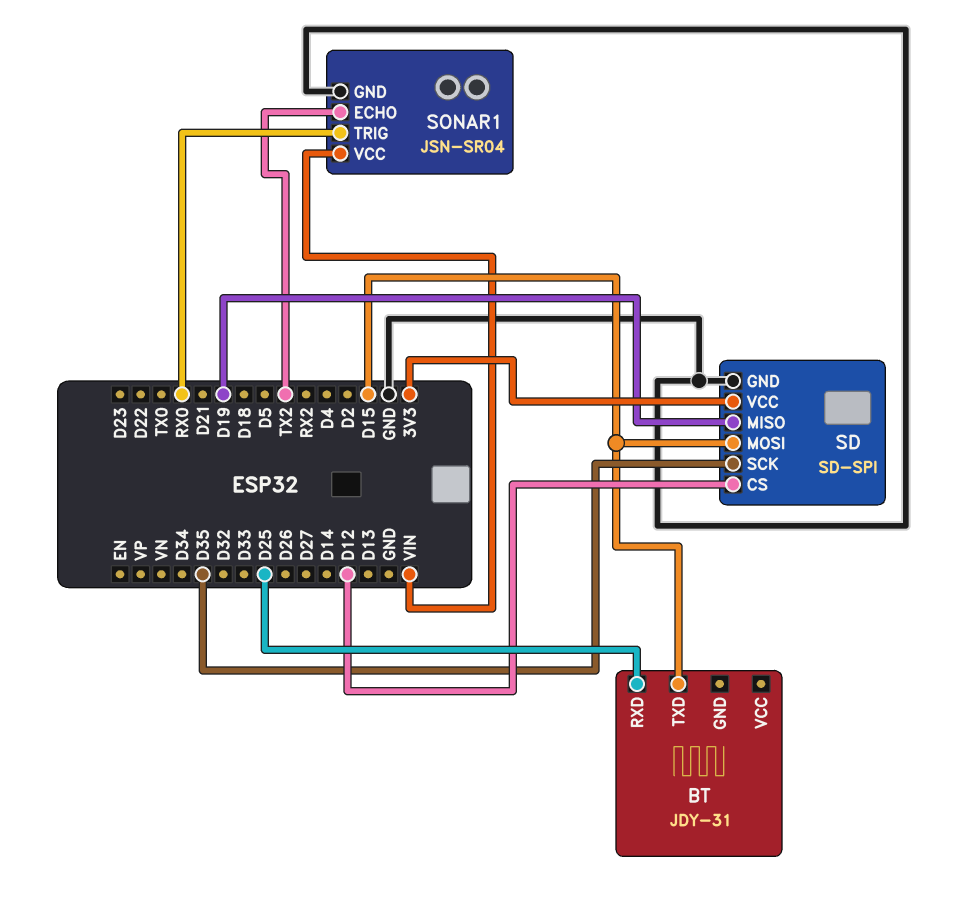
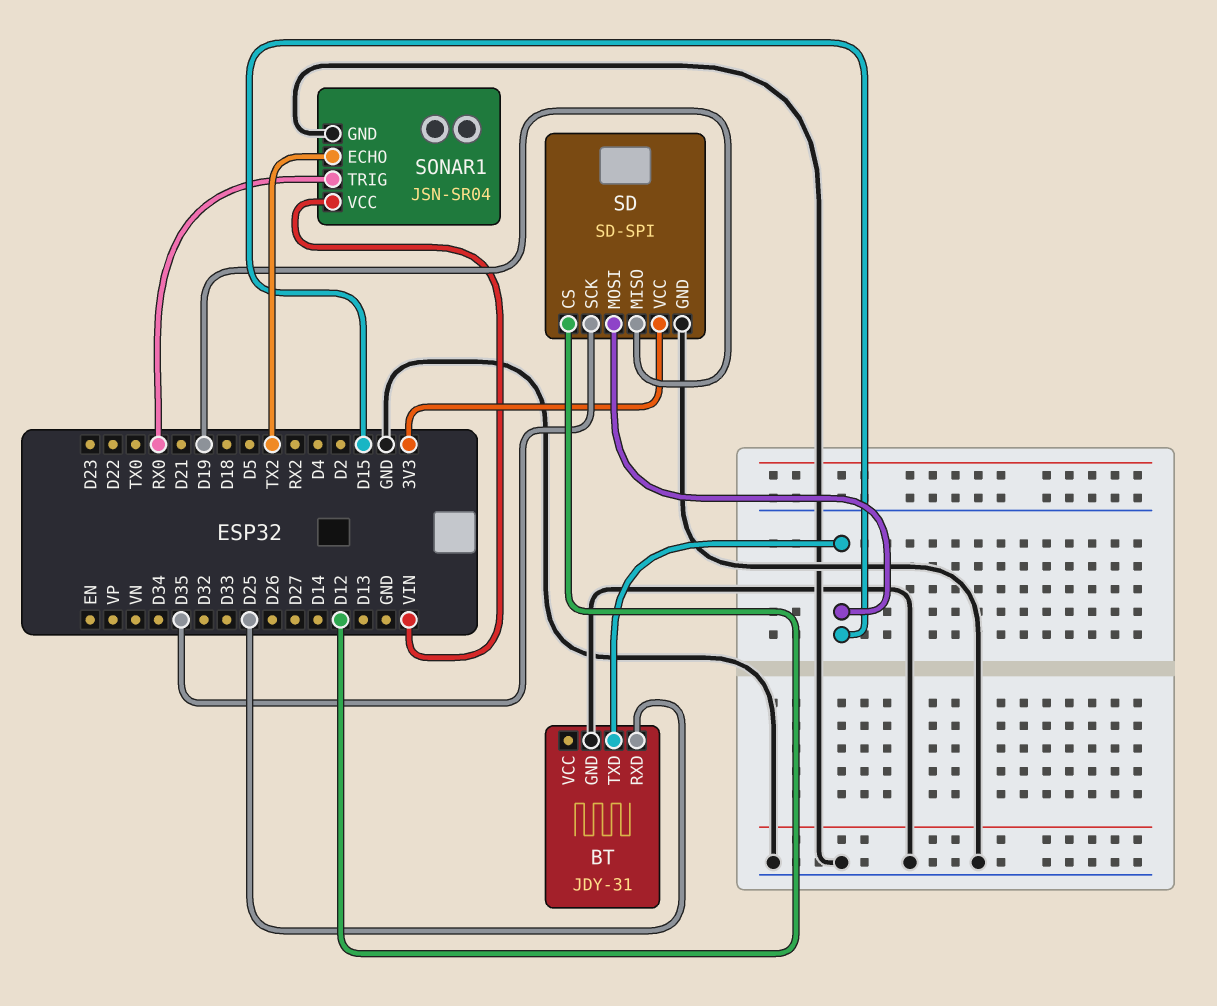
BT pin GND: none -> GND

